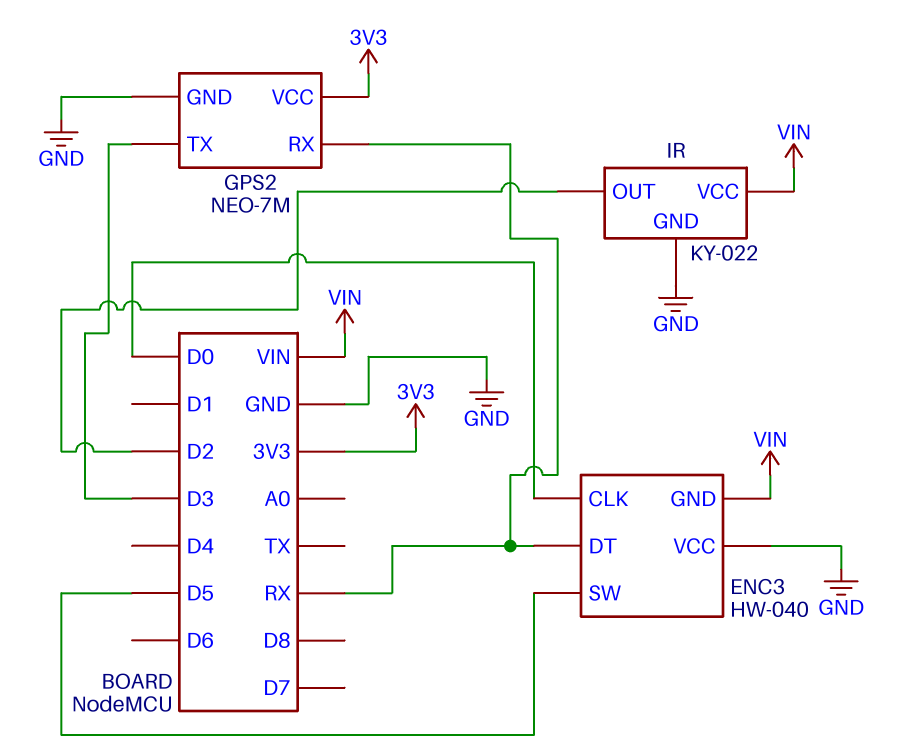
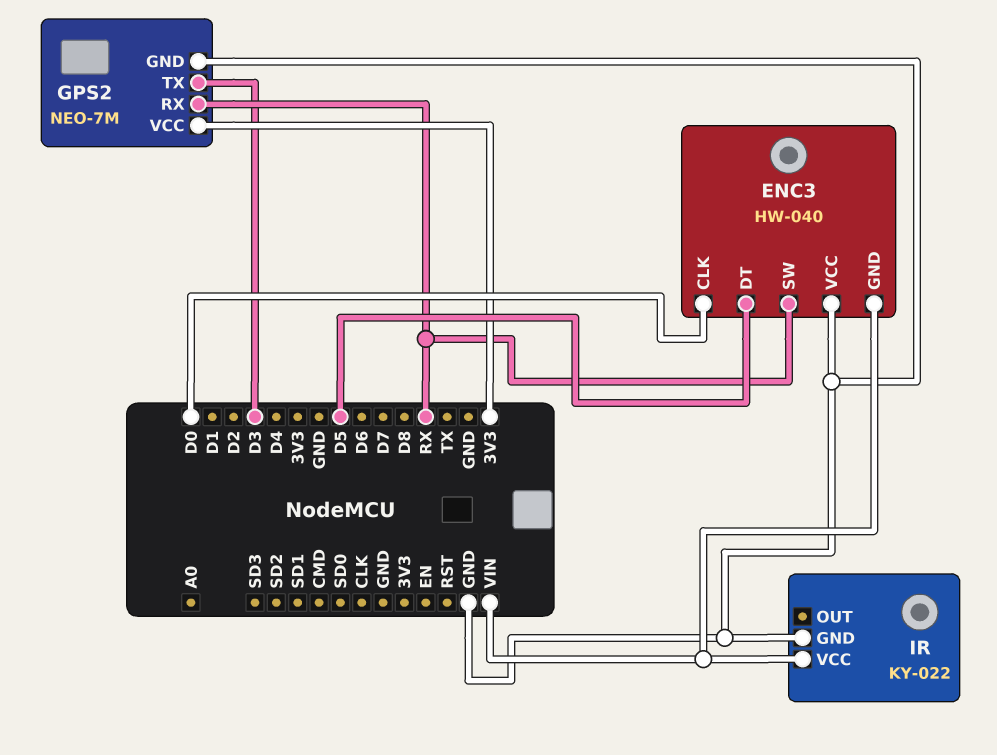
ENC3 pin DT: RX -> D5
ENC3 pin SW: D5 -> RX
IR pin OUT: D2 -> none

